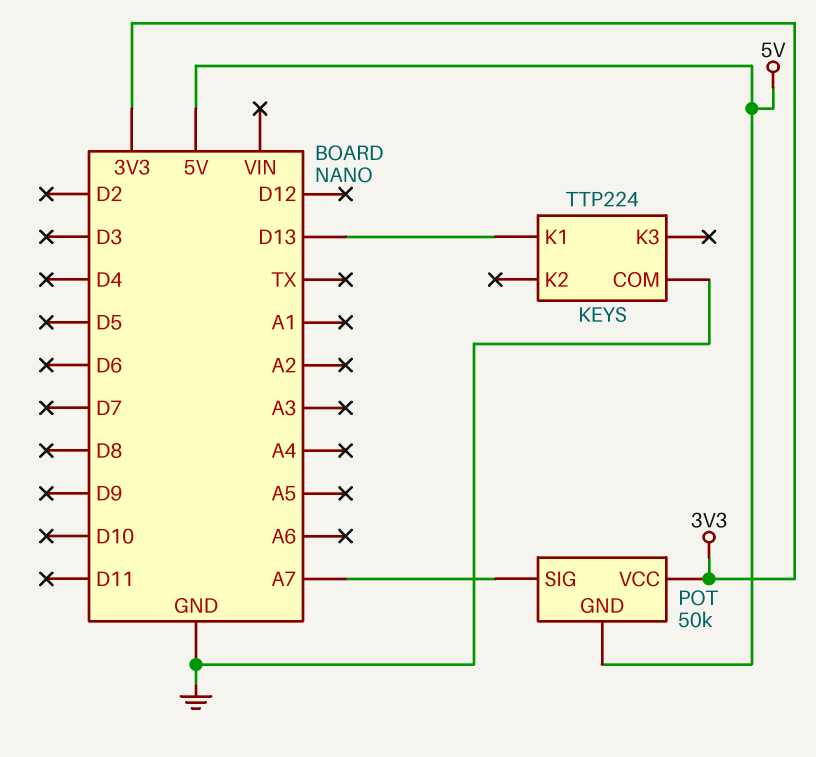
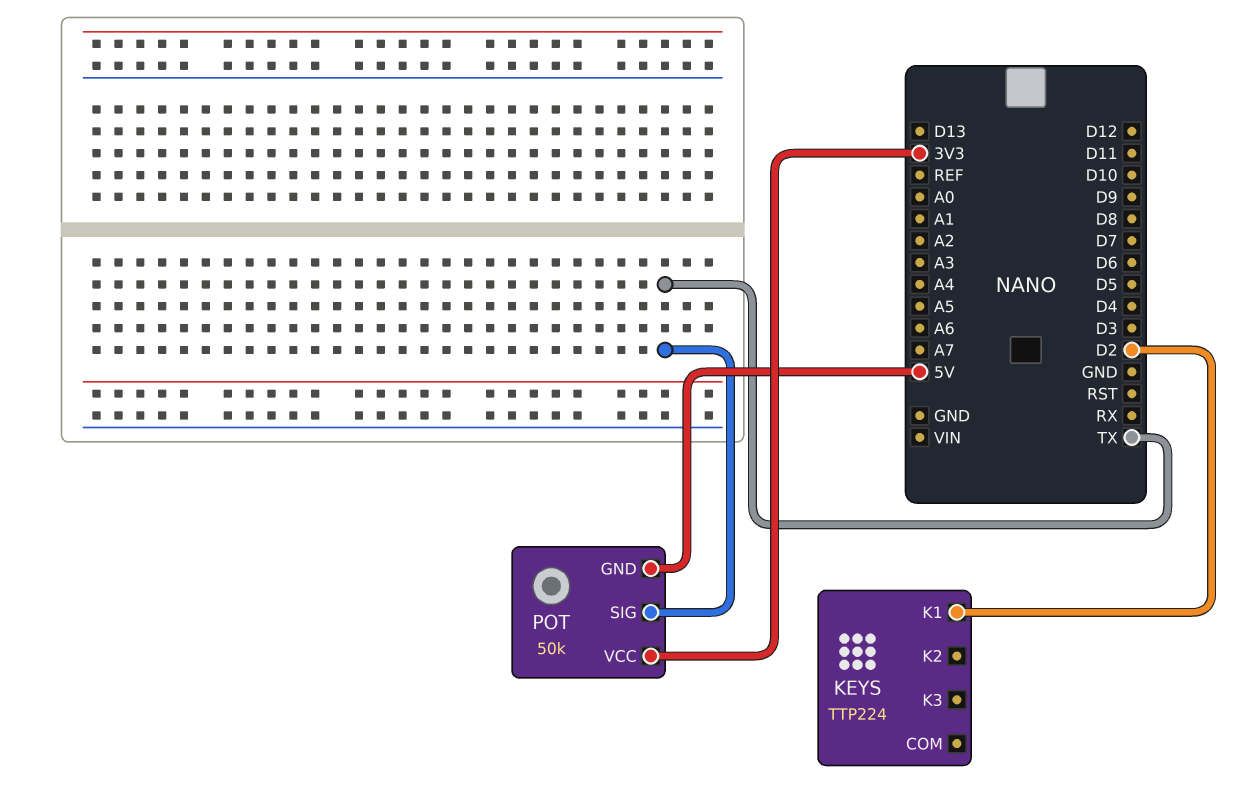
KEYS pin COM: GND -> none
KEYS pin K1: D13 -> D2
POT pin SIG: A7 -> TX

